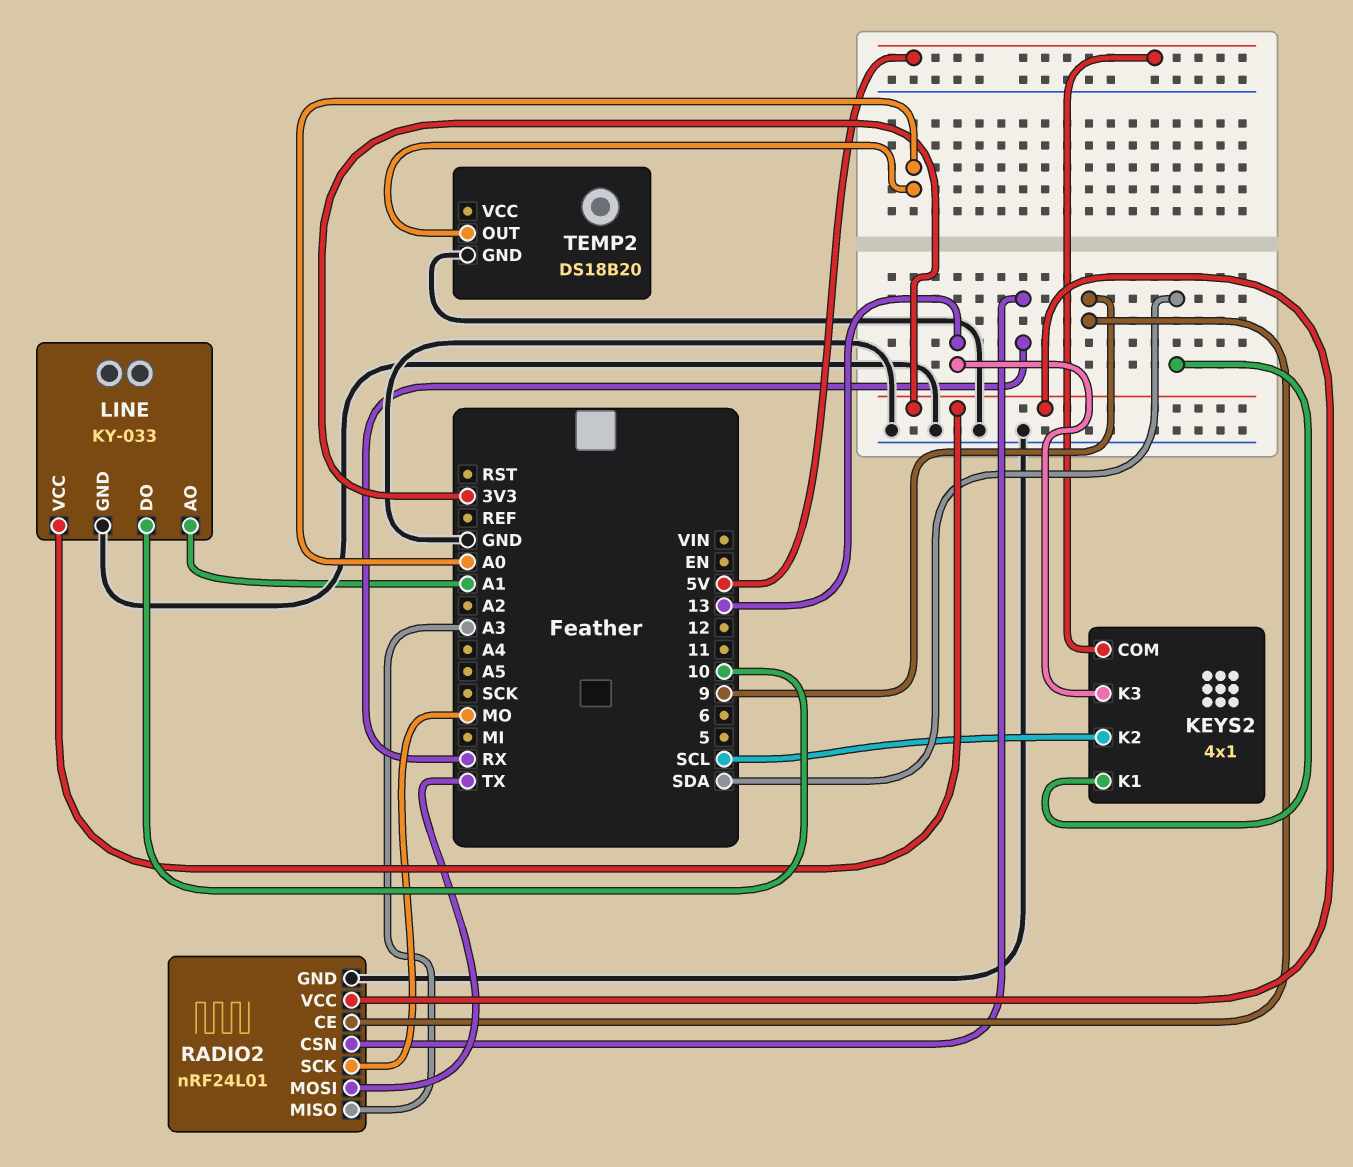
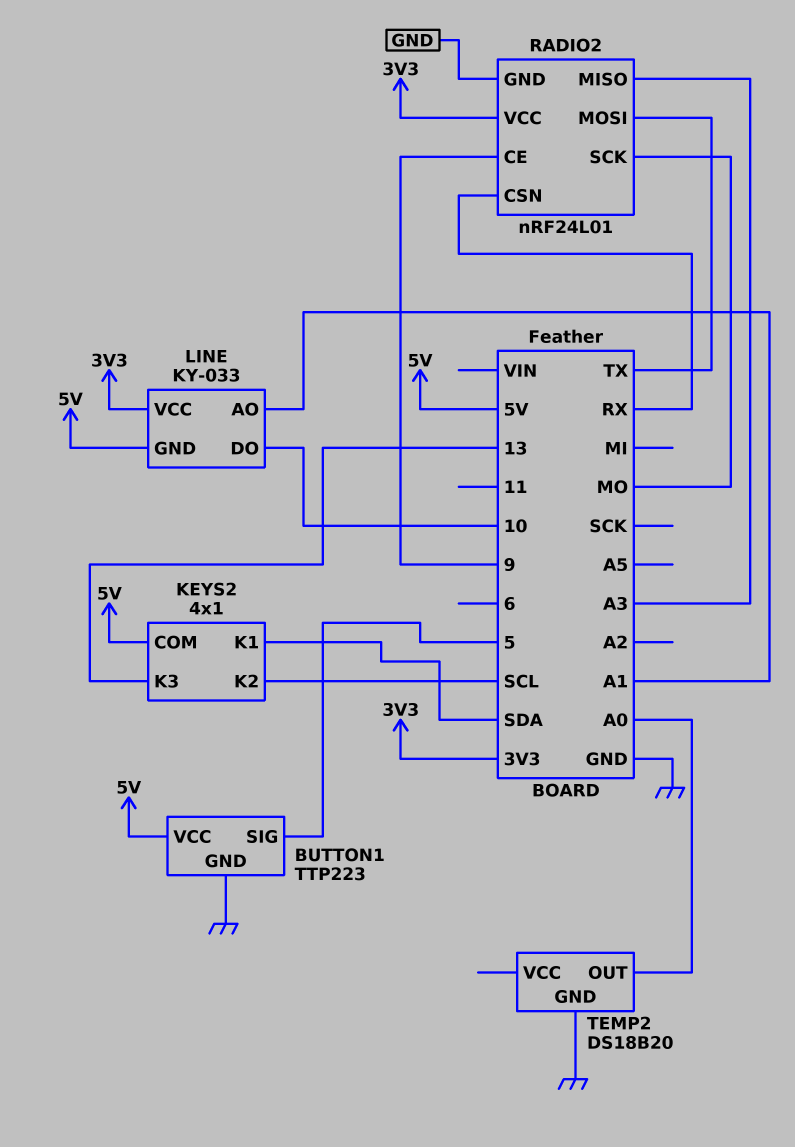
BUTTON1: none -> TTP223
BUTTON1 pin GND: none -> GND
BUTTON1 pin SIG: none -> 5
BUTTON1 pin VCC: none -> 5V
LINE pin GND: GND -> 5V

